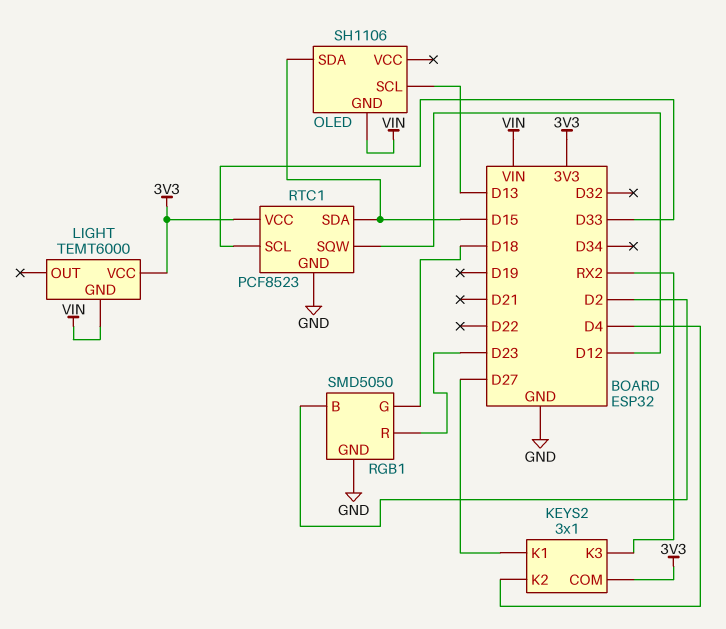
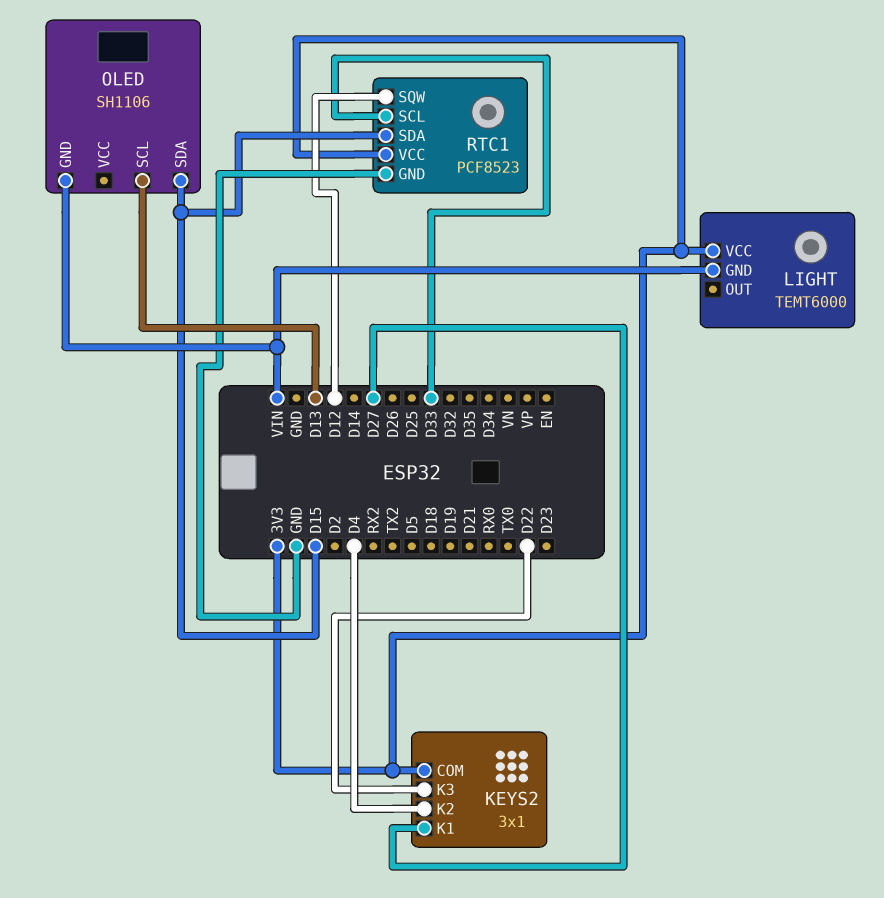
KEYS2 pin K3: RX2 -> D22
RGB1: SMD5050 -> none
RGB1 pin B: D2 -> none
RGB1 pin G: D18 -> none
RGB1 pin GND: GND -> none
RGB1 pin R: D23 -> none

